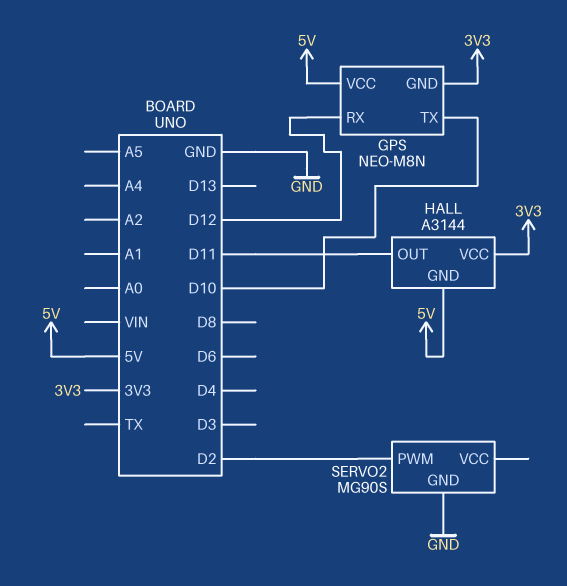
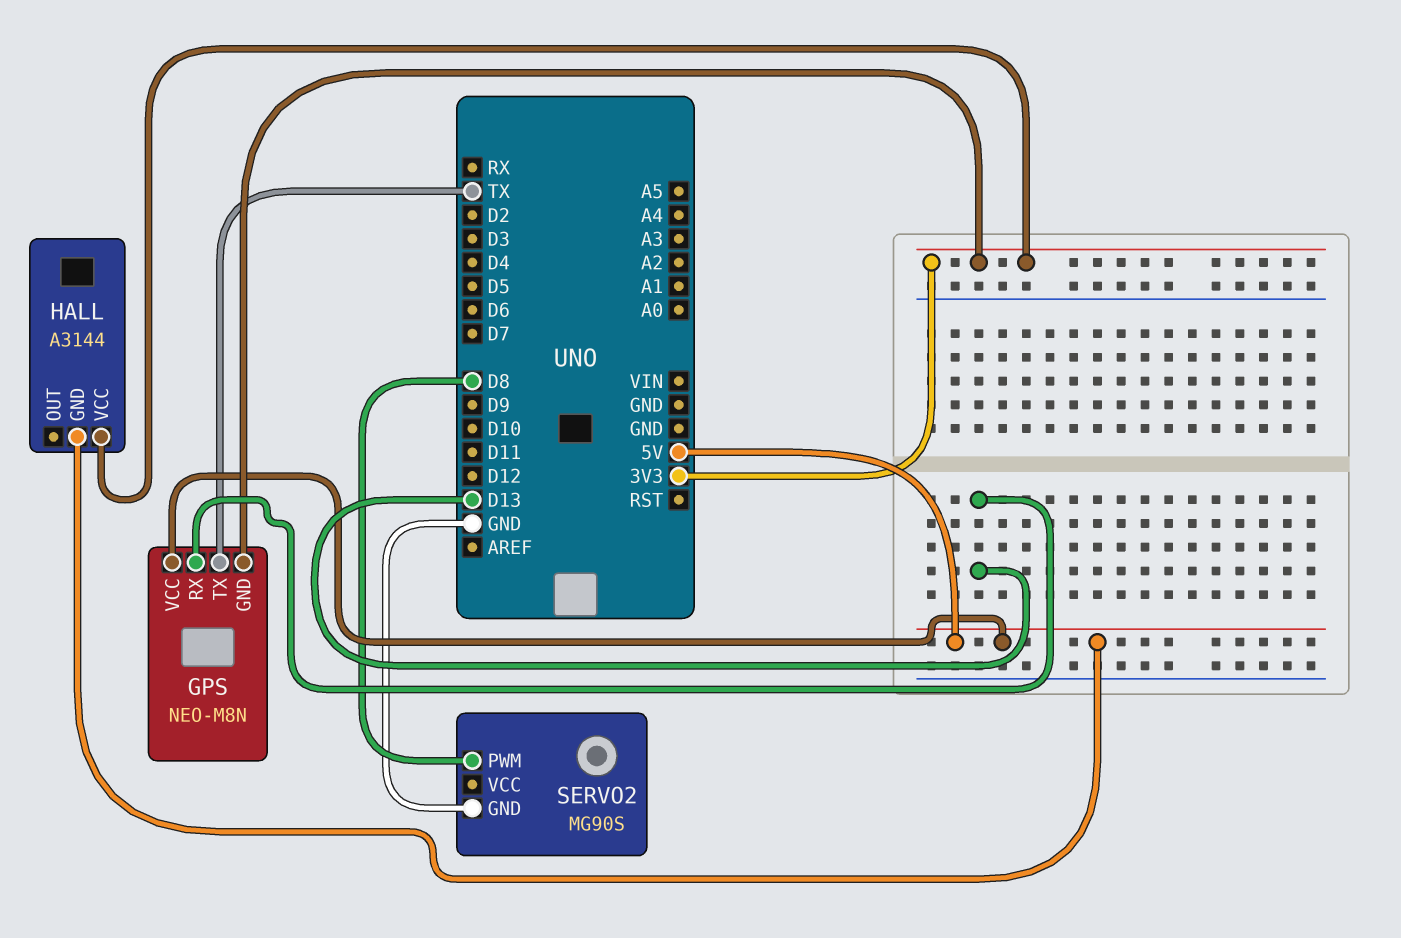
GPS pin RX: D12 -> D13
GPS pin TX: D10 -> TX
HALL pin OUT: D11 -> none
SERVO2 pin PWM: D2 -> D8

